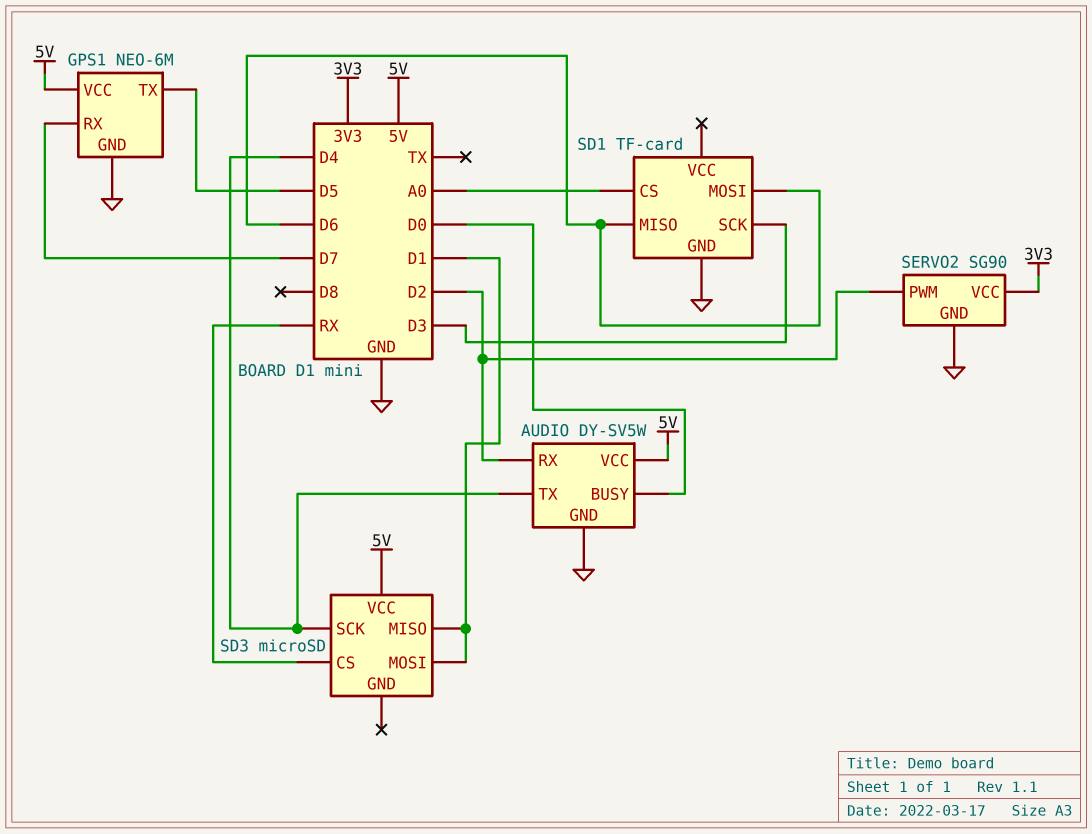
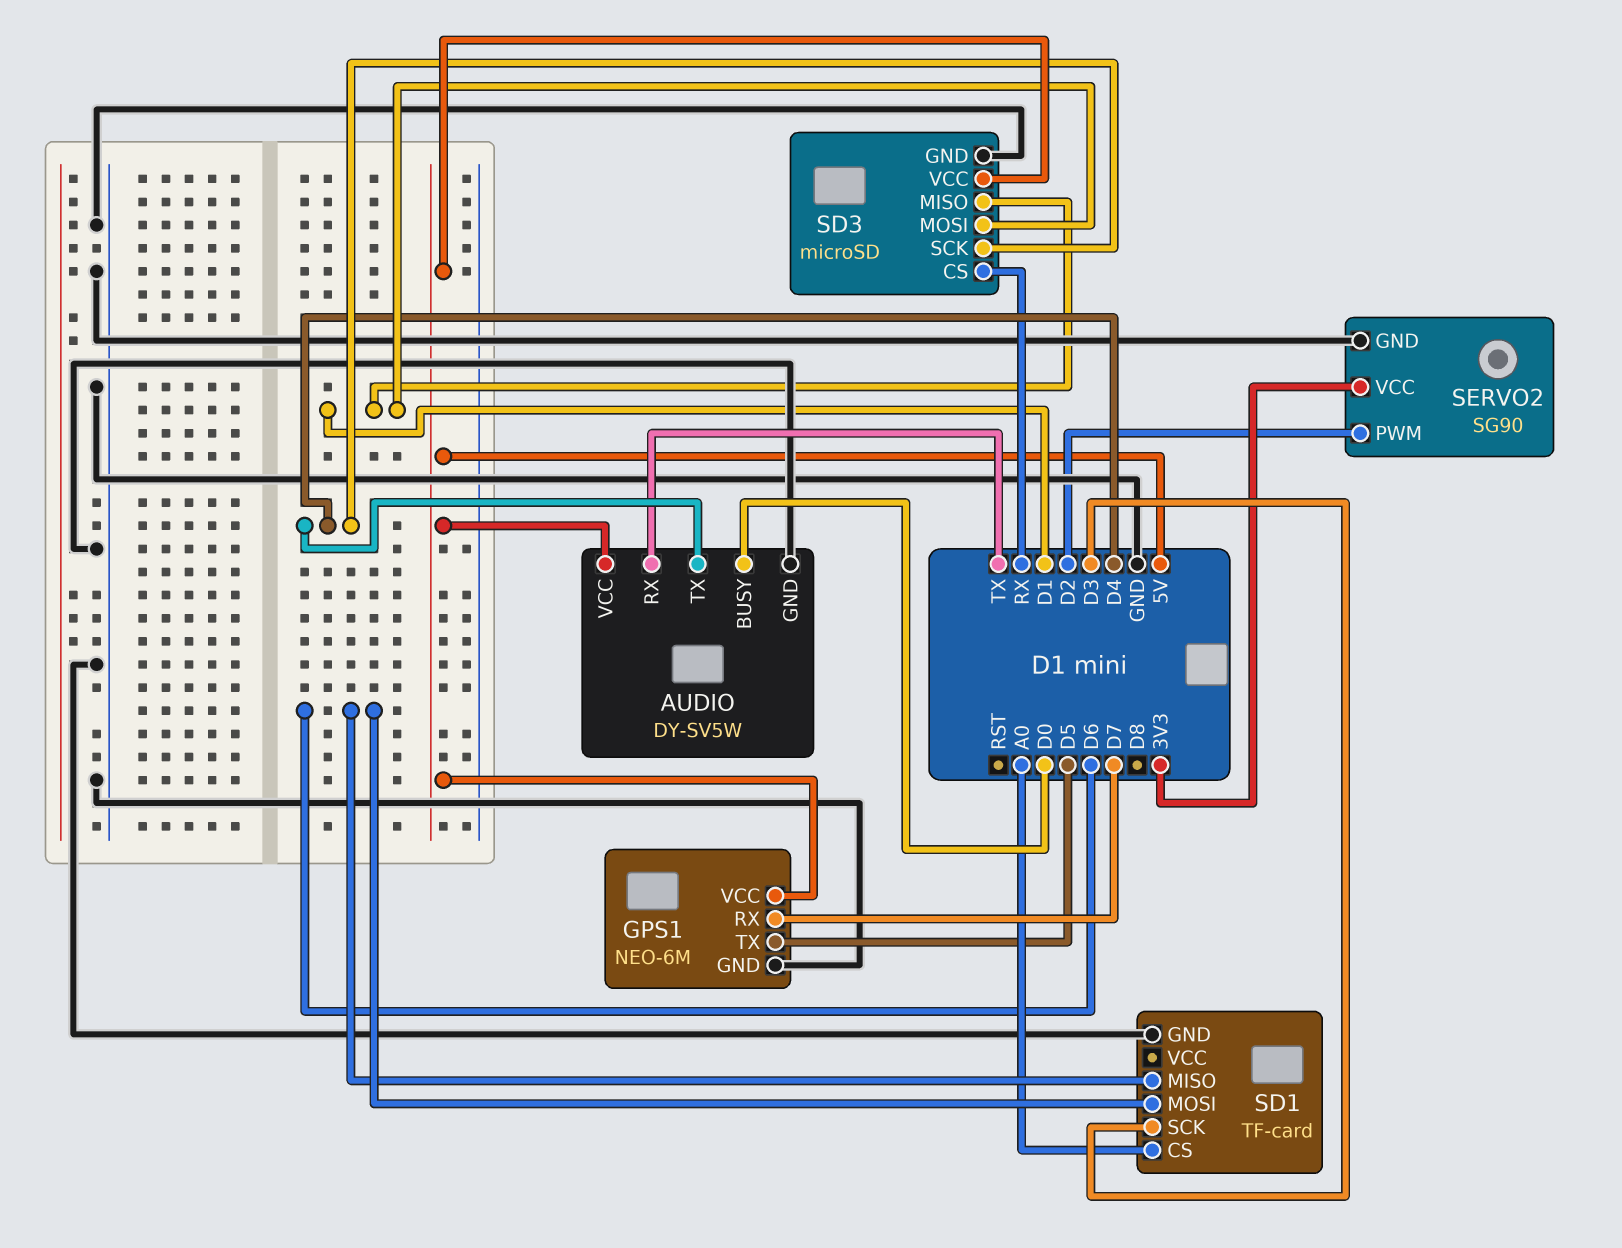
AUDIO pin RX: D2 -> TX
SD3 pin GND: none -> GND

